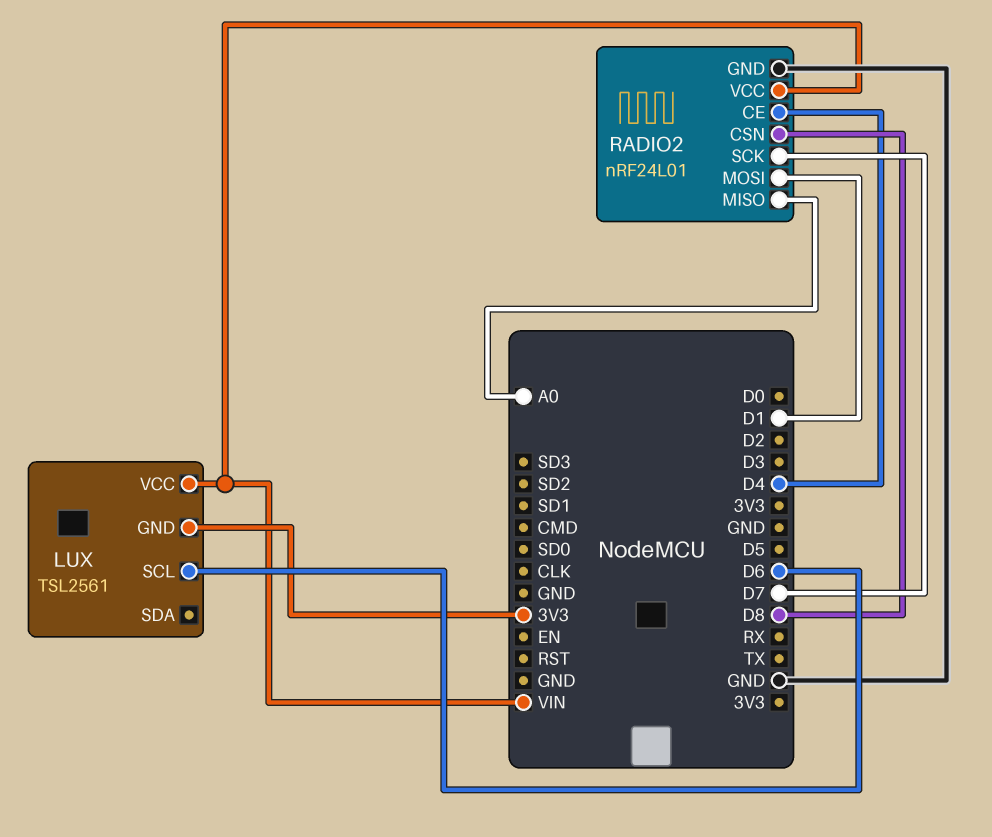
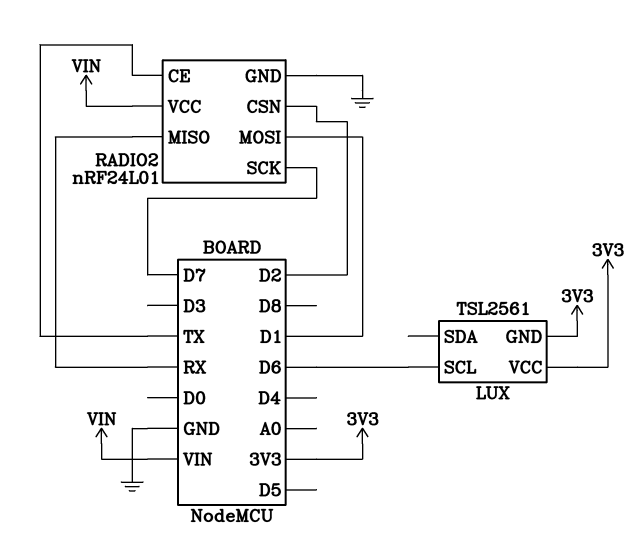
LUX pin VCC: VIN -> 3V3
RADIO2 pin CE: D4 -> TX
RADIO2 pin CSN: D8 -> D2
RADIO2 pin MISO: A0 -> RX

